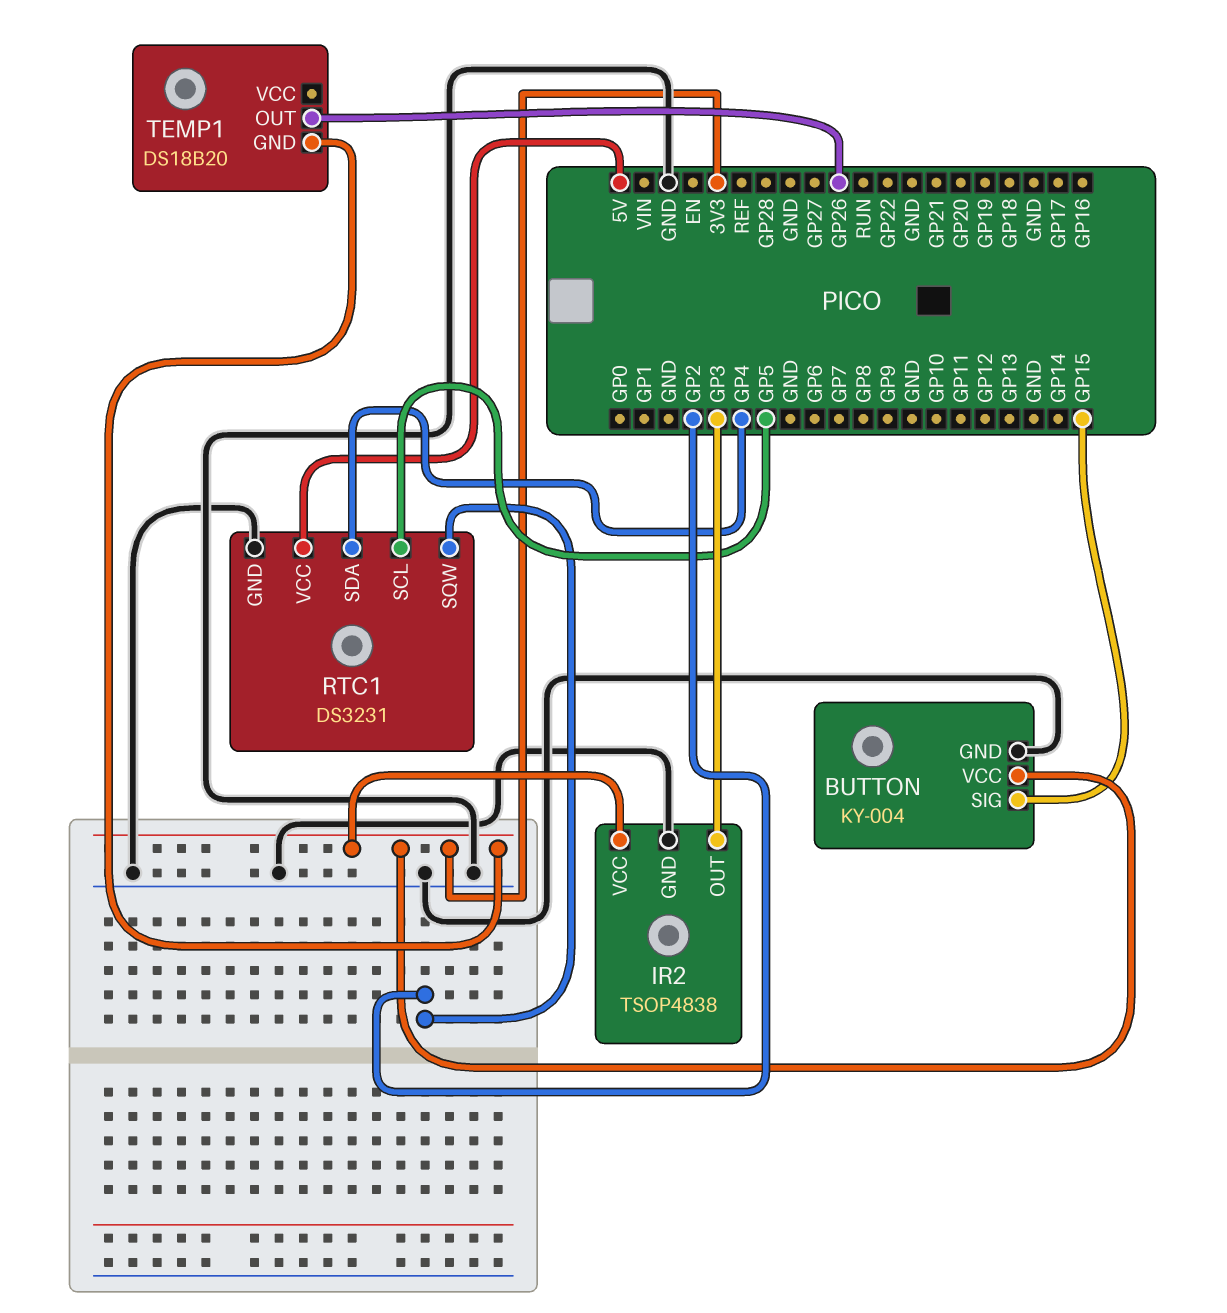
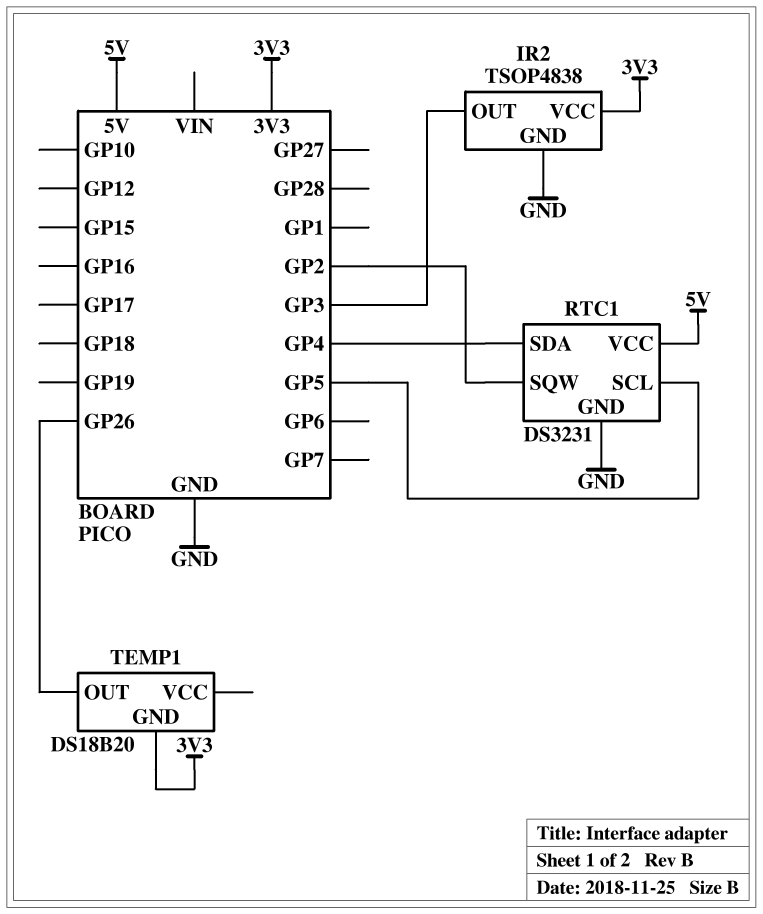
BUTTON: KY-004 -> none
BUTTON pin GND: GND -> none
BUTTON pin SIG: GP15 -> none
BUTTON pin VCC: 3V3 -> none

